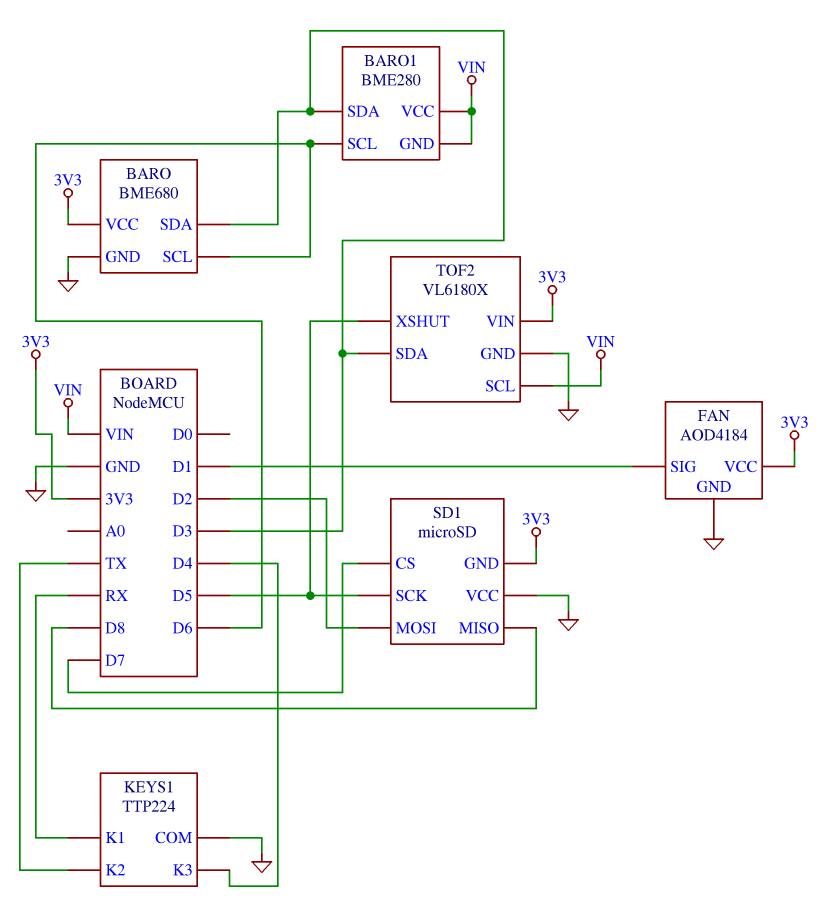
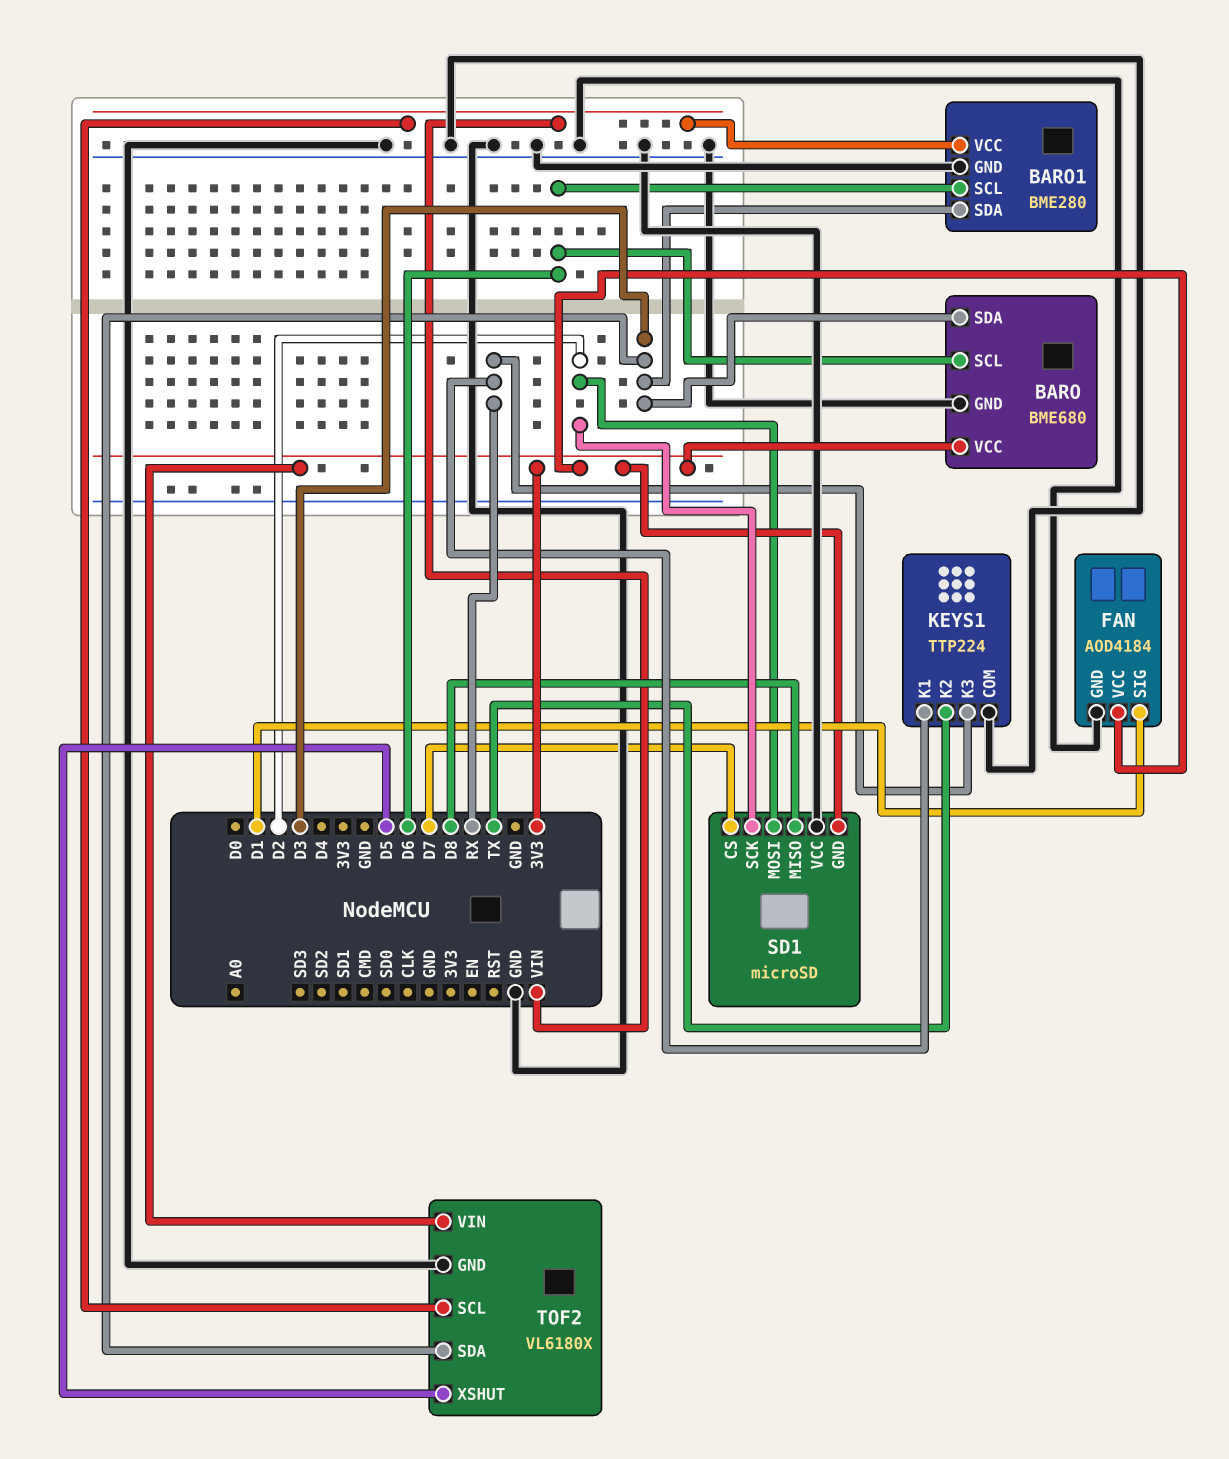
BARO1 pin GND: VIN -> GND
KEYS1 pin K3: D4 -> RX
SD1 pin SCK: D5 -> D2

